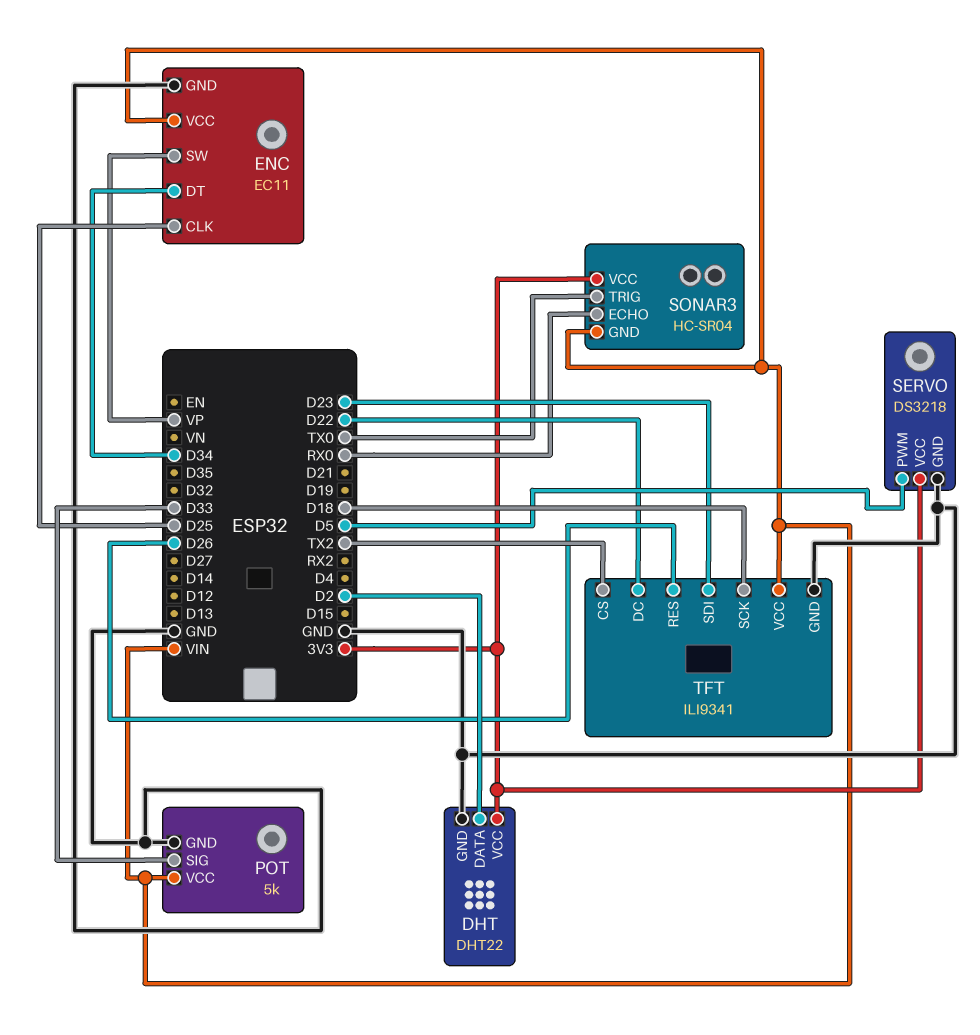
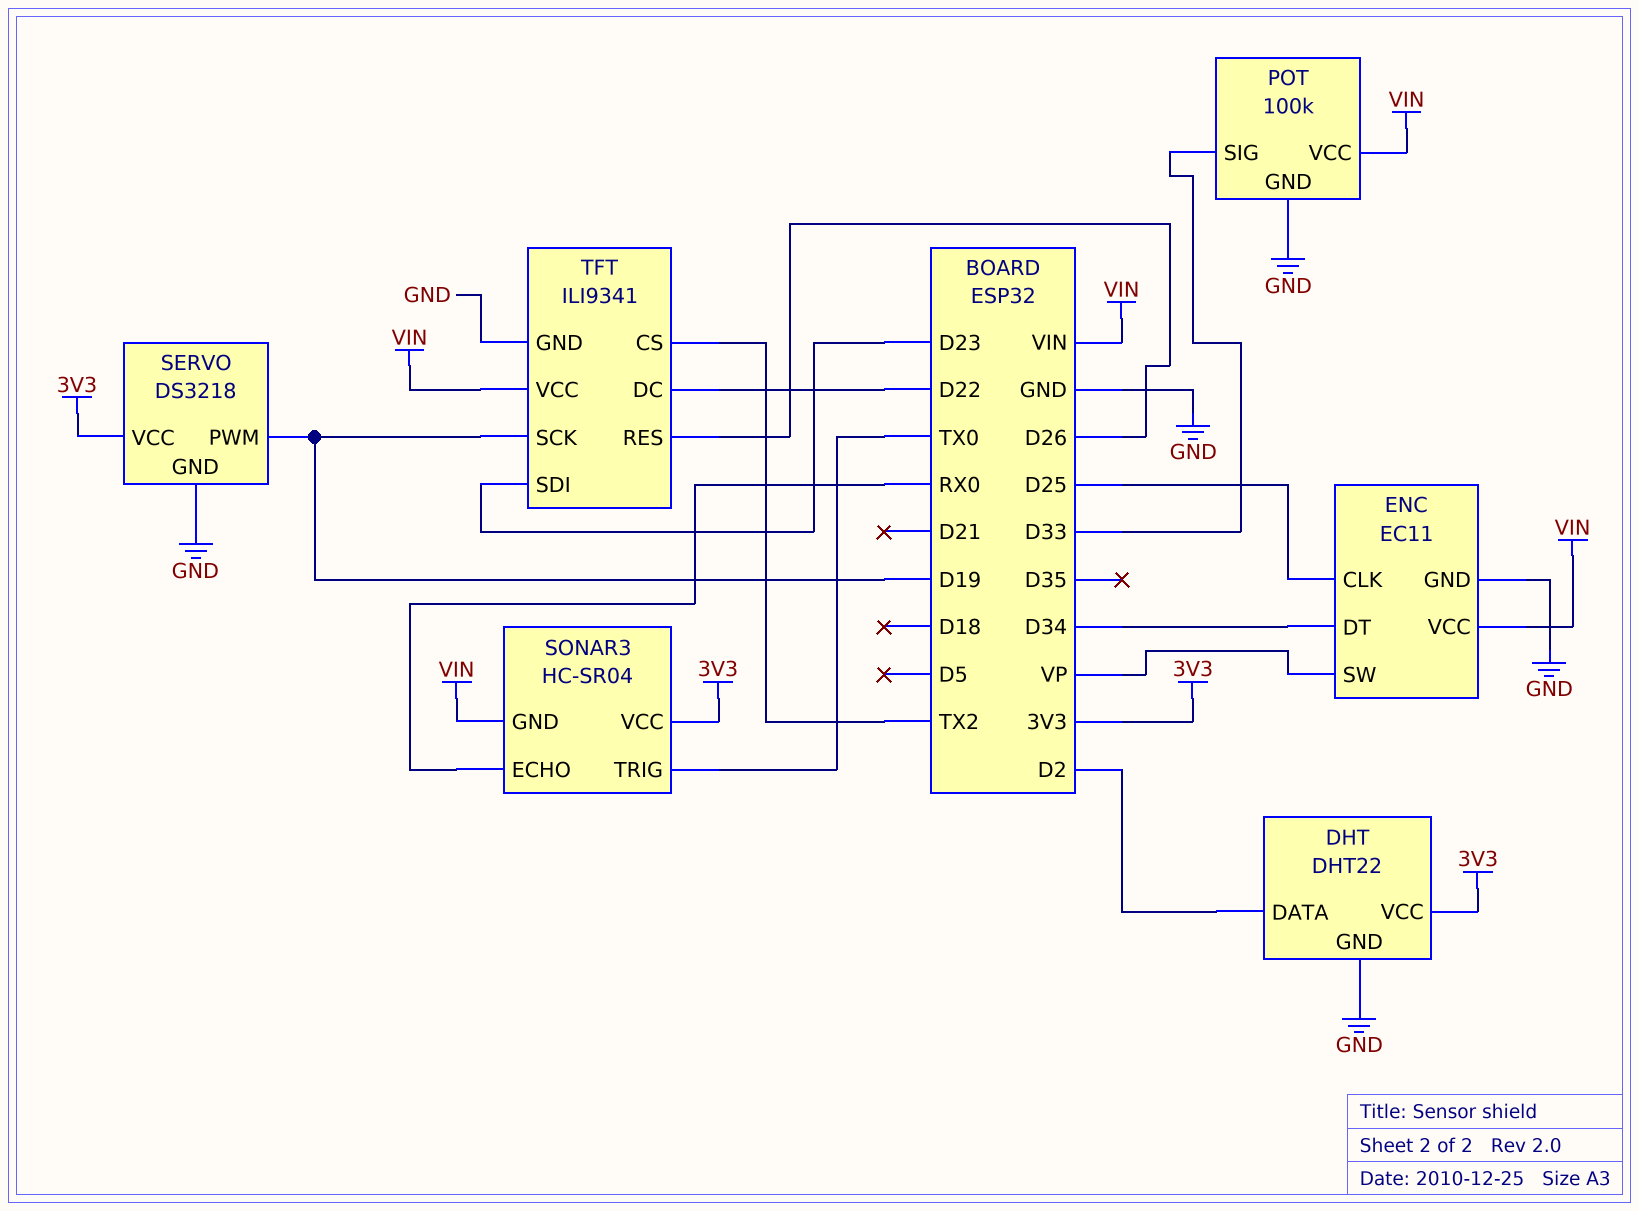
POT: 5k -> 100k
SERVO pin PWM: D5 -> D19
TFT pin SCK: D18 -> D19

